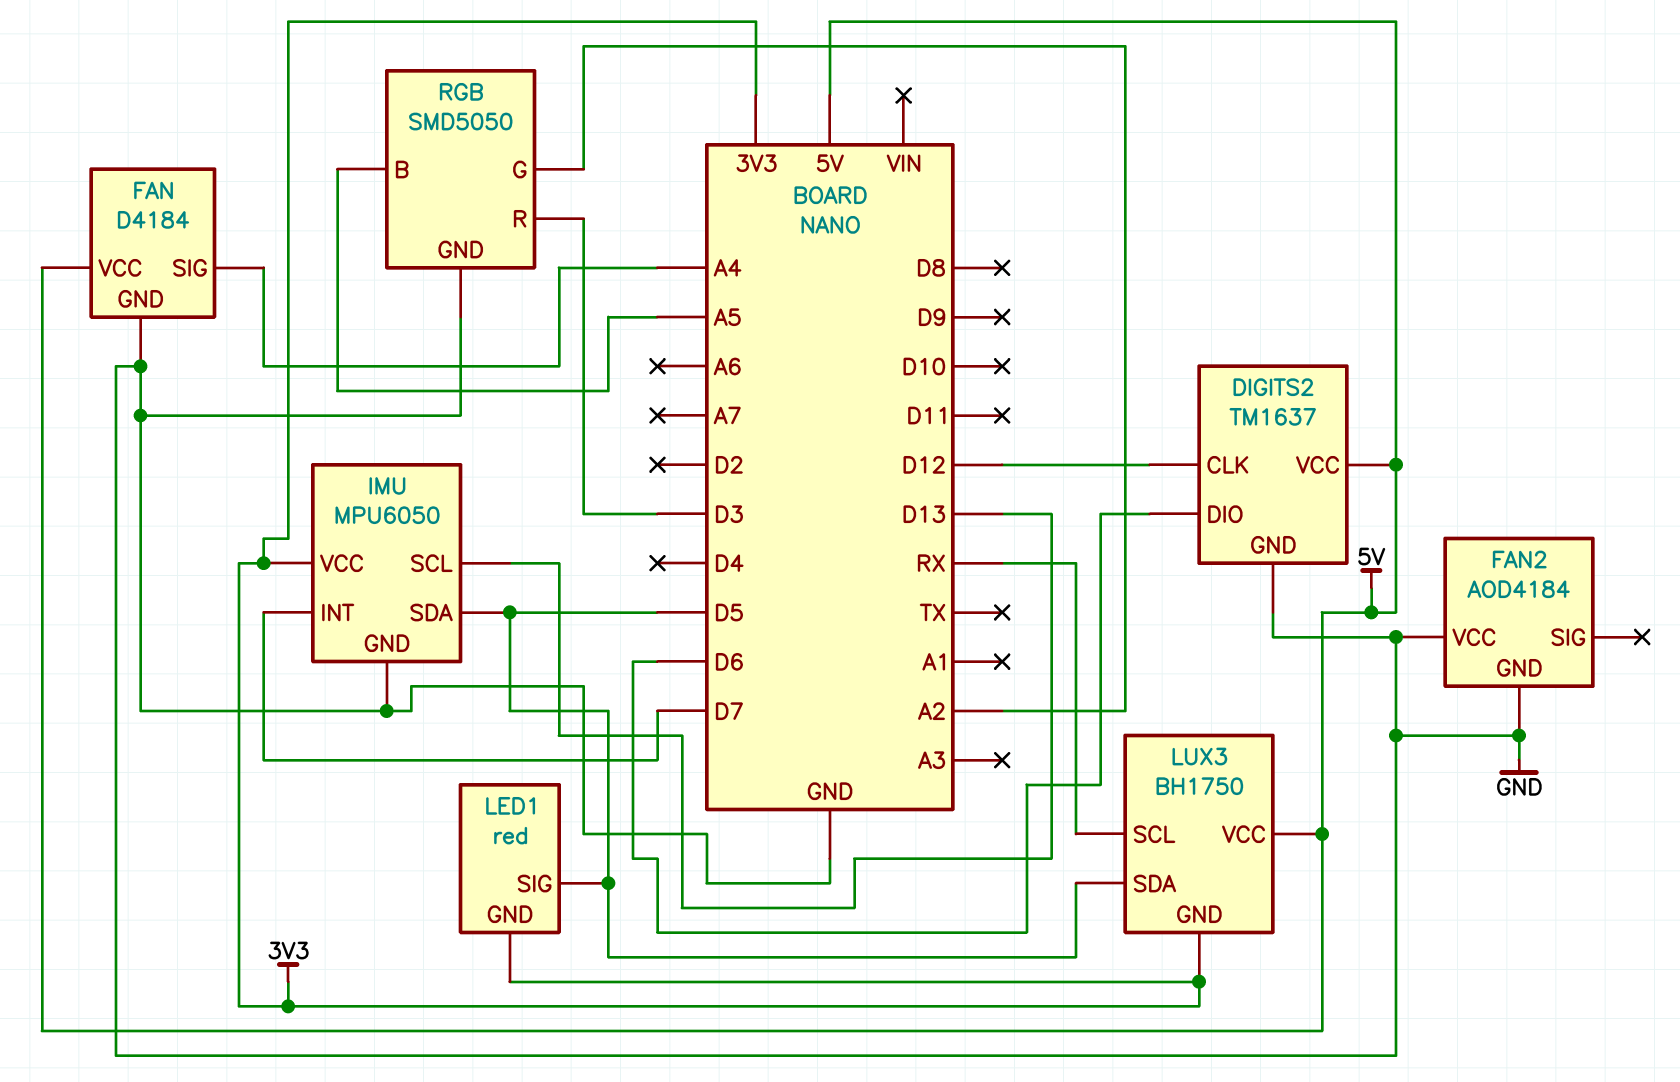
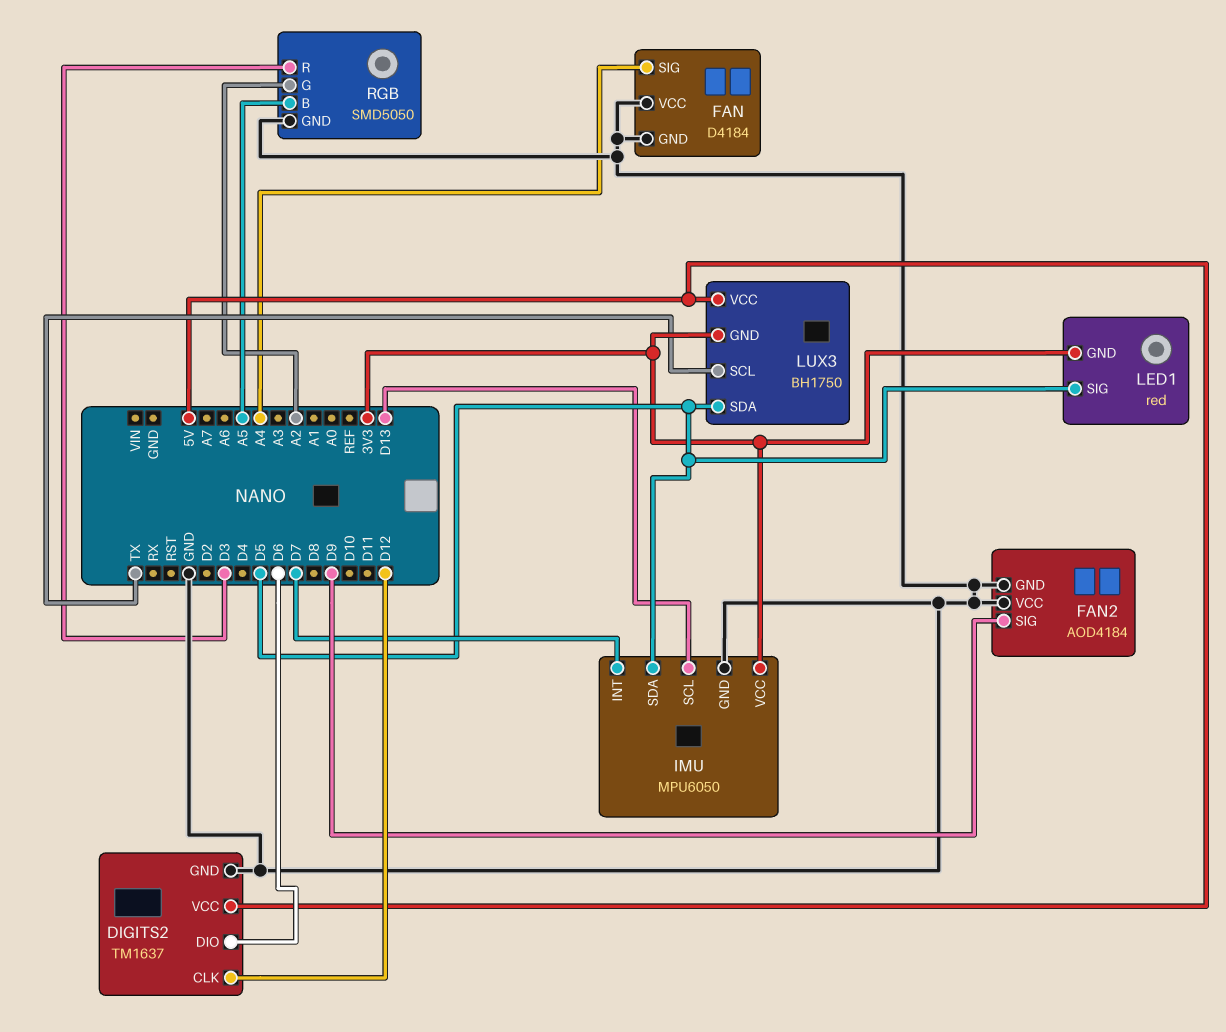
FAN pin VCC: 5V -> GND
FAN2 pin SIG: none -> D9
LUX3 pin SCL: RX -> TX

